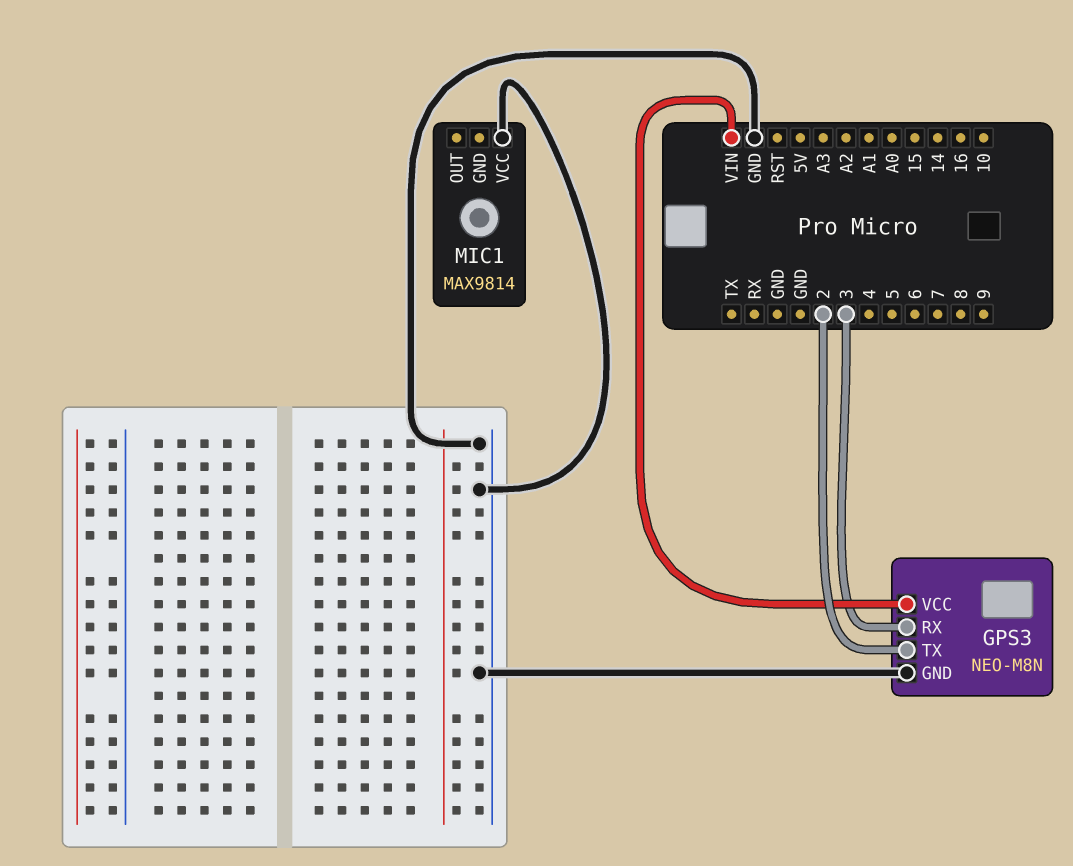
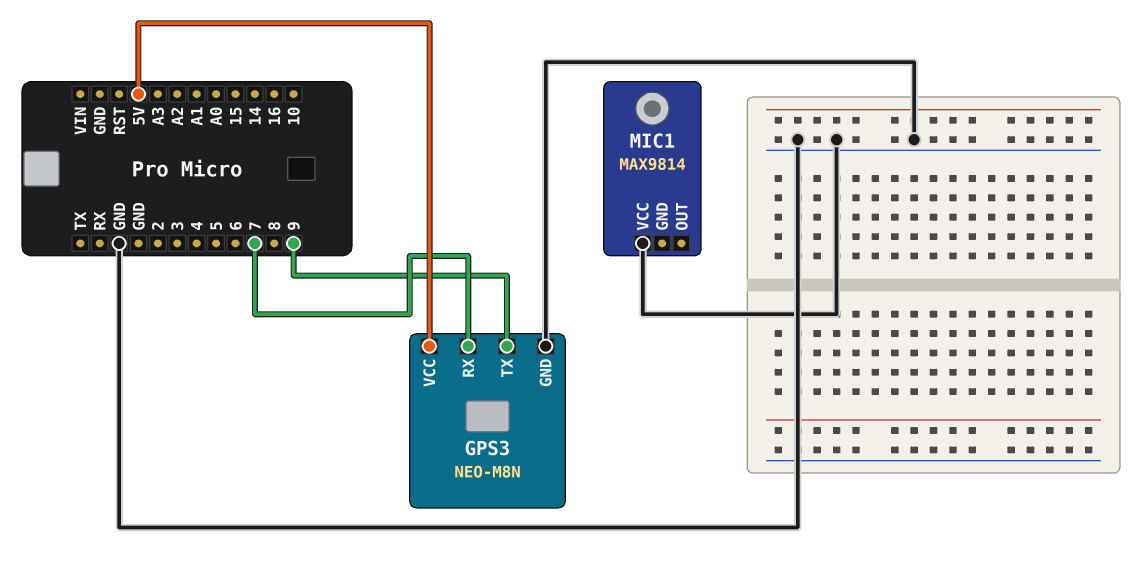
GPS3 pin RX: 3 -> 7
GPS3 pin TX: 2 -> 9
GPS3 pin VCC: VIN -> 5V

